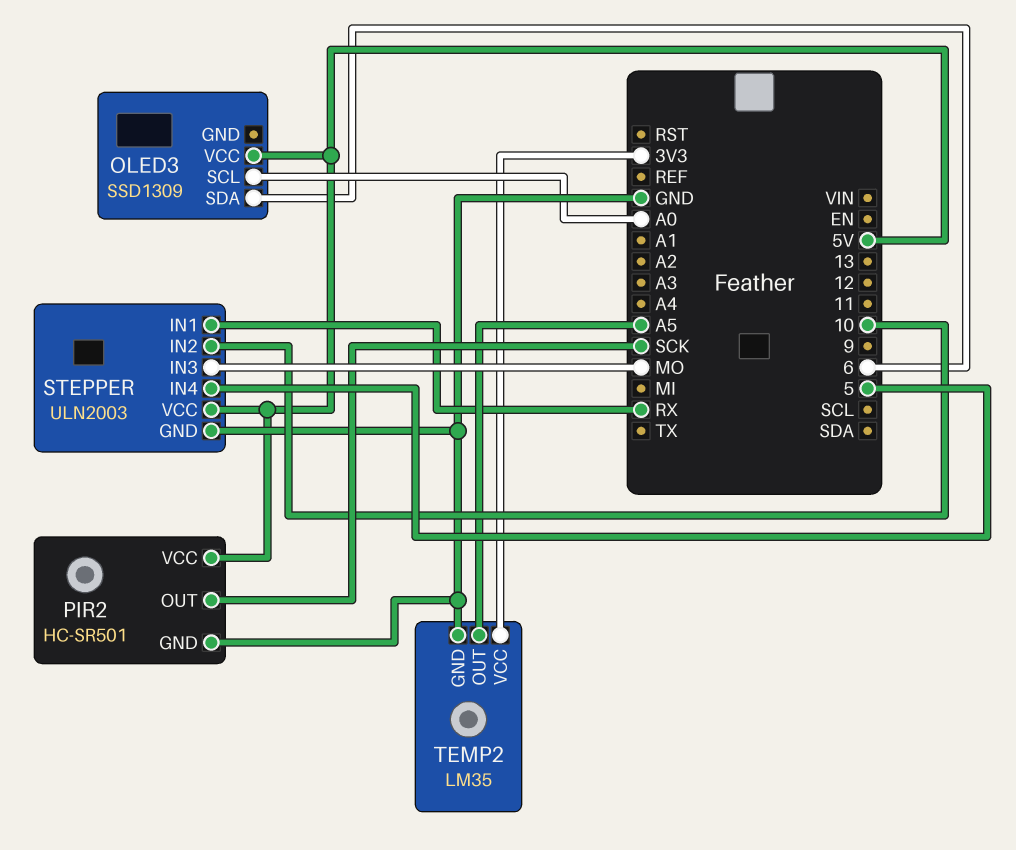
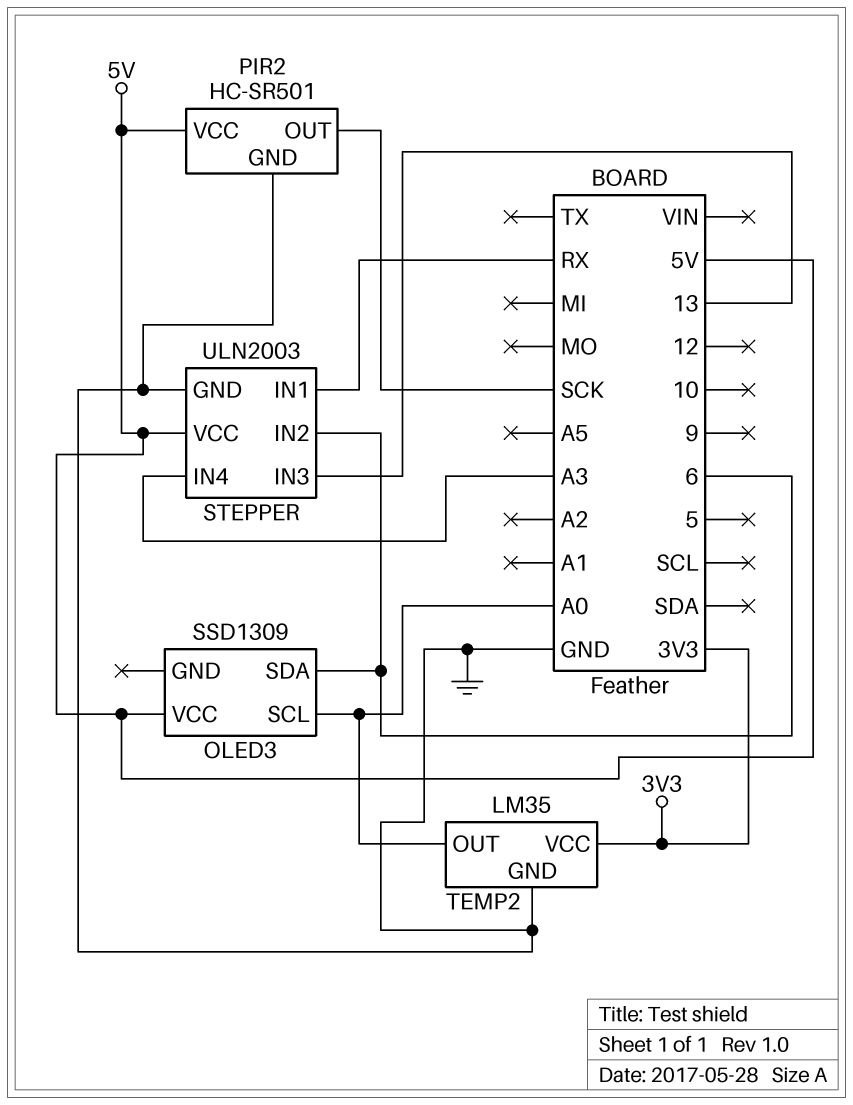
STEPPER pin IN2: 10 -> 6
STEPPER pin IN3: MO -> 13
STEPPER pin IN4: 5 -> A3
TEMP2 pin OUT: A5 -> A0

